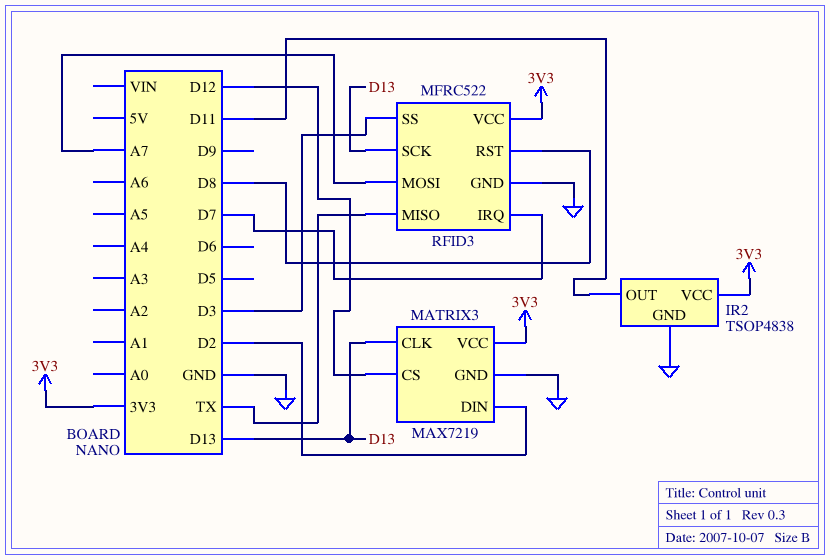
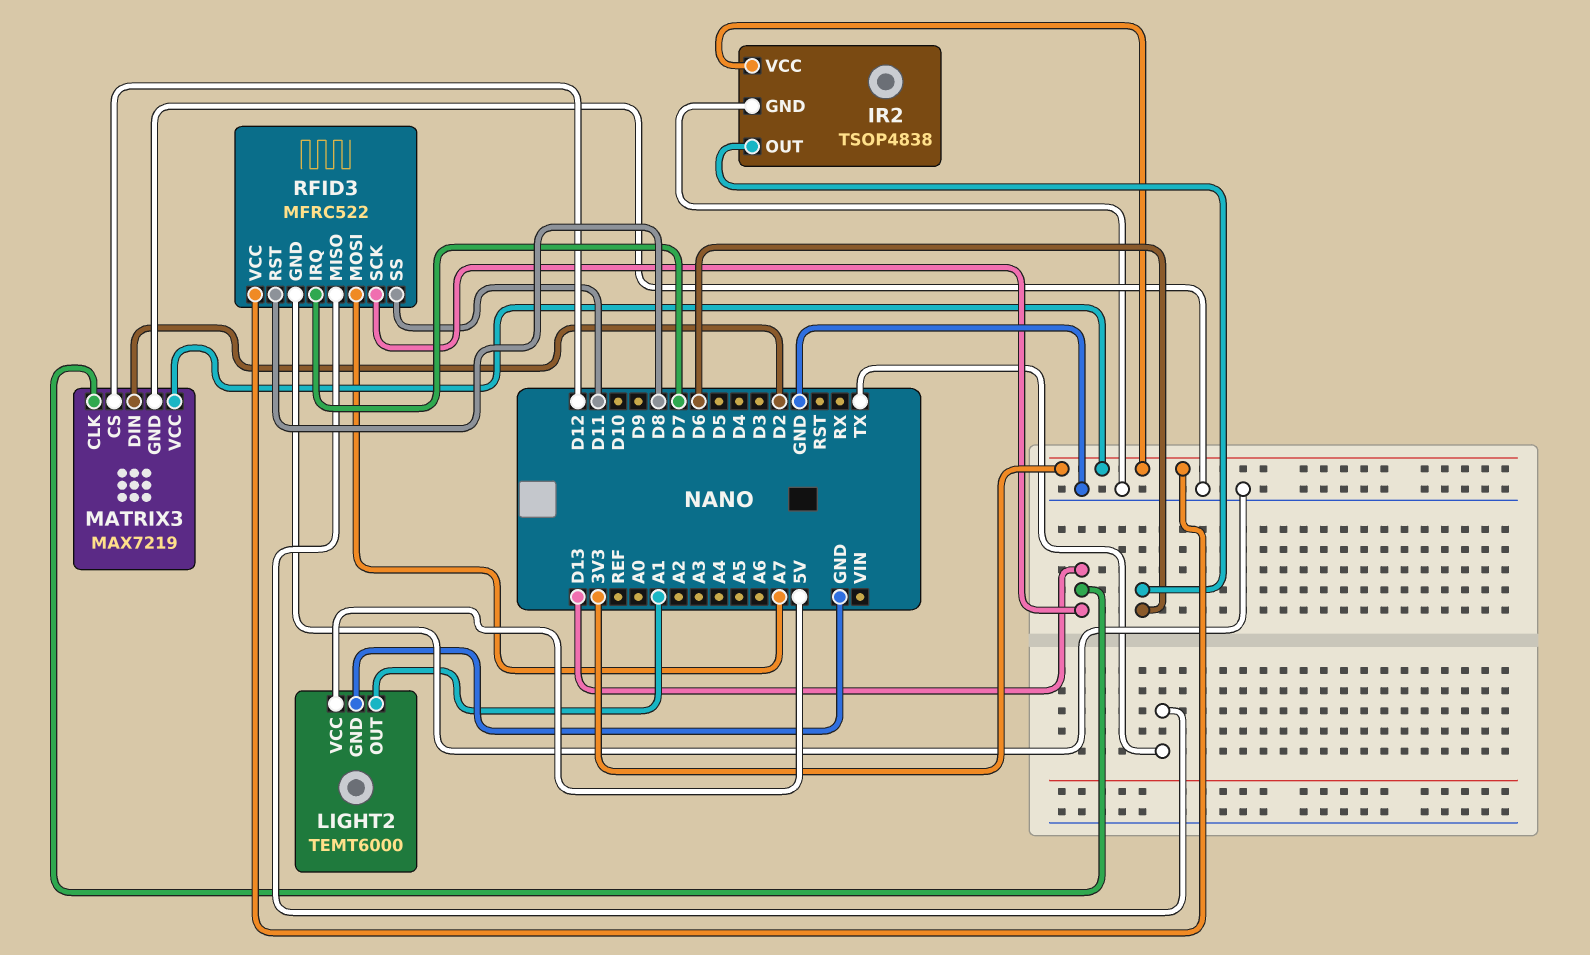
IR2 pin OUT: D11 -> D6
LIGHT2: none -> TEMT6000
LIGHT2 pin GND: none -> GND
LIGHT2 pin OUT: none -> A1
LIGHT2 pin VCC: none -> 5V
RFID3 pin SS: D3 -> D11

